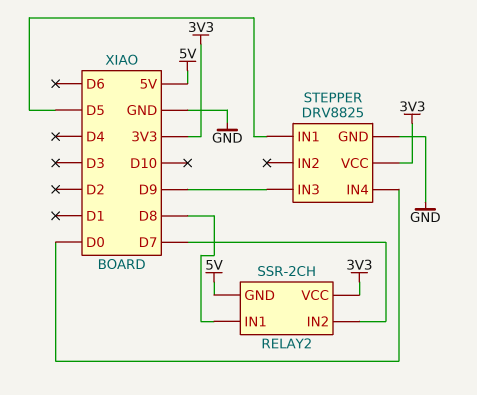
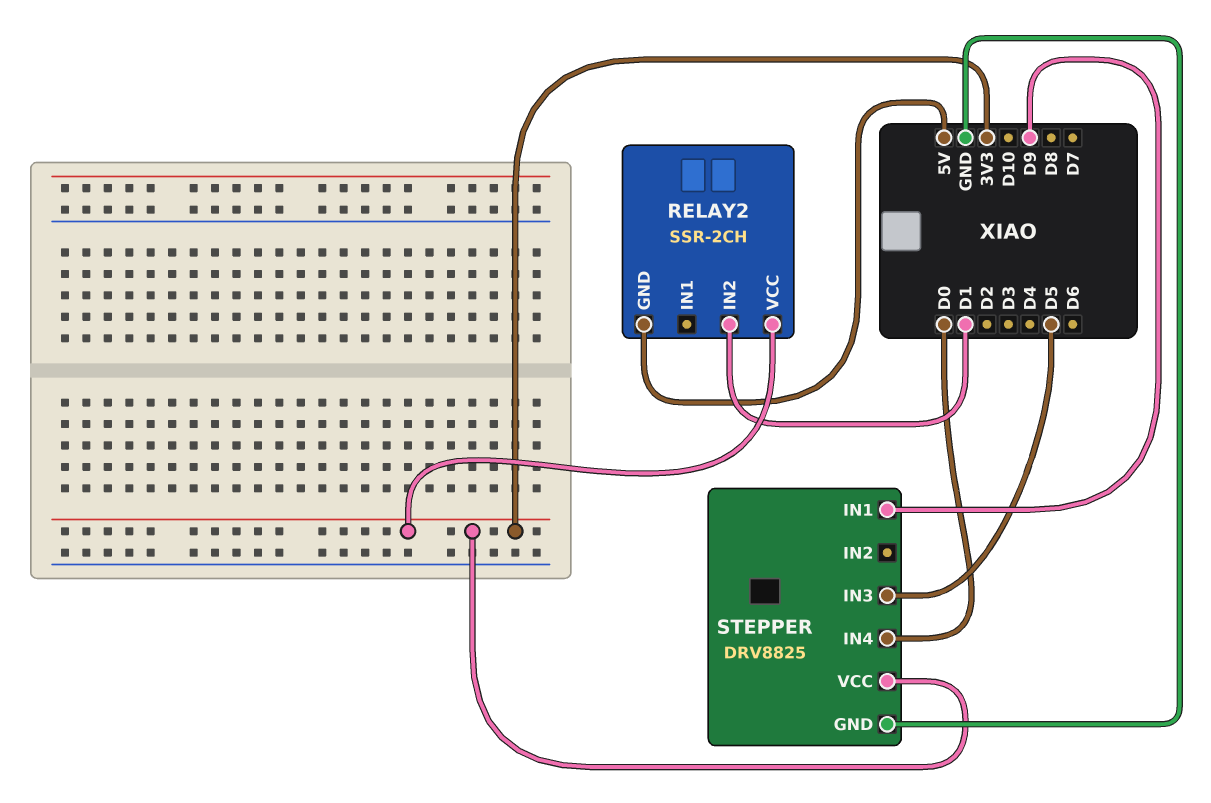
RELAY2 pin IN1: D8 -> none
RELAY2 pin IN2: D7 -> D1
STEPPER pin IN1: D5 -> D9
STEPPER pin IN3: D9 -> D5

